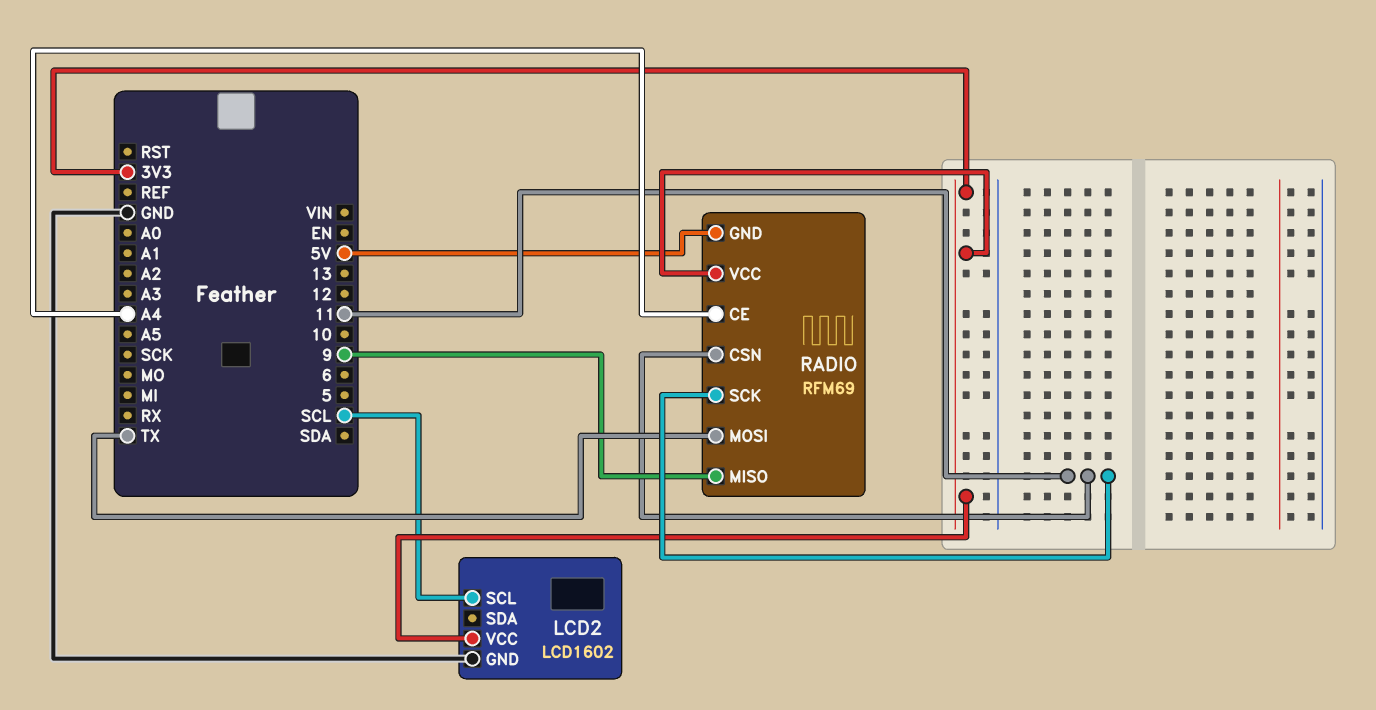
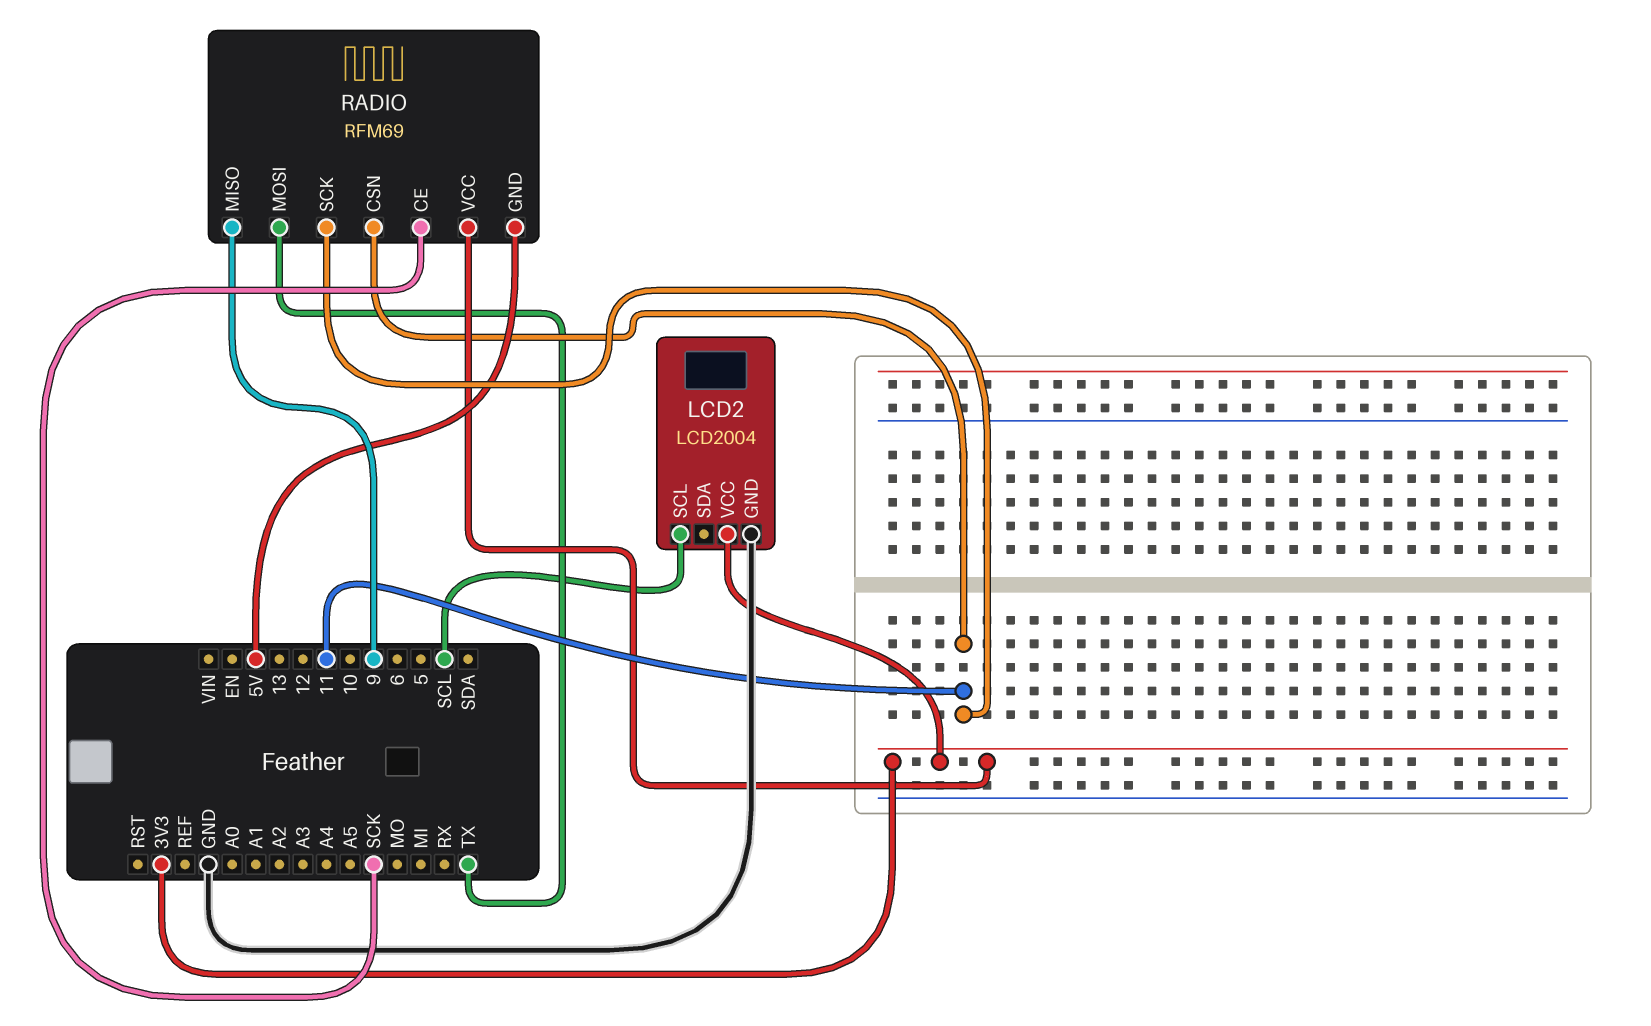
LCD2: LCD1602 -> LCD2004
RADIO pin CE: A4 -> SCK

